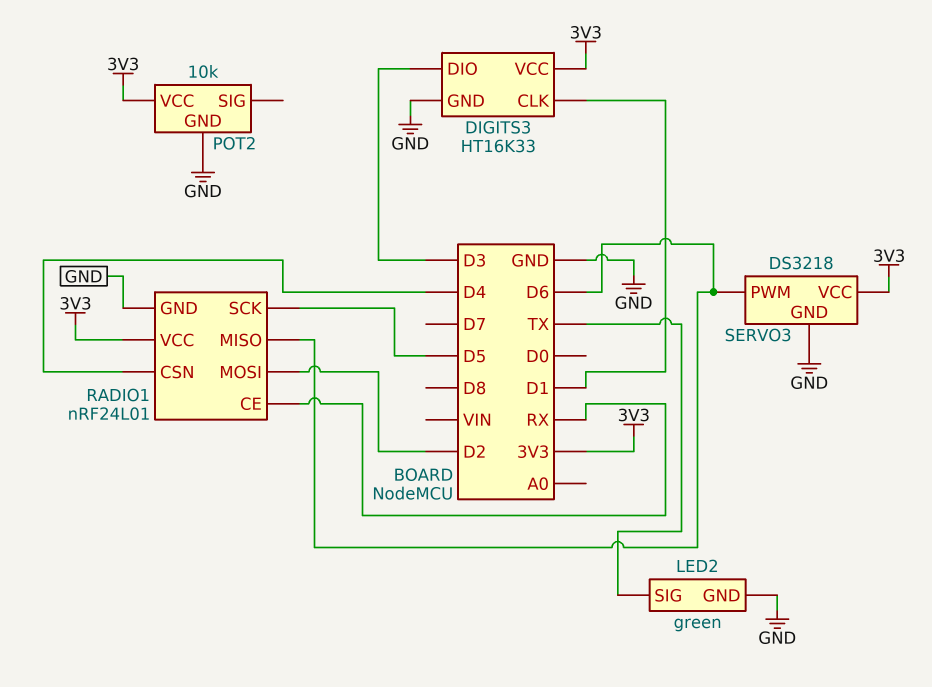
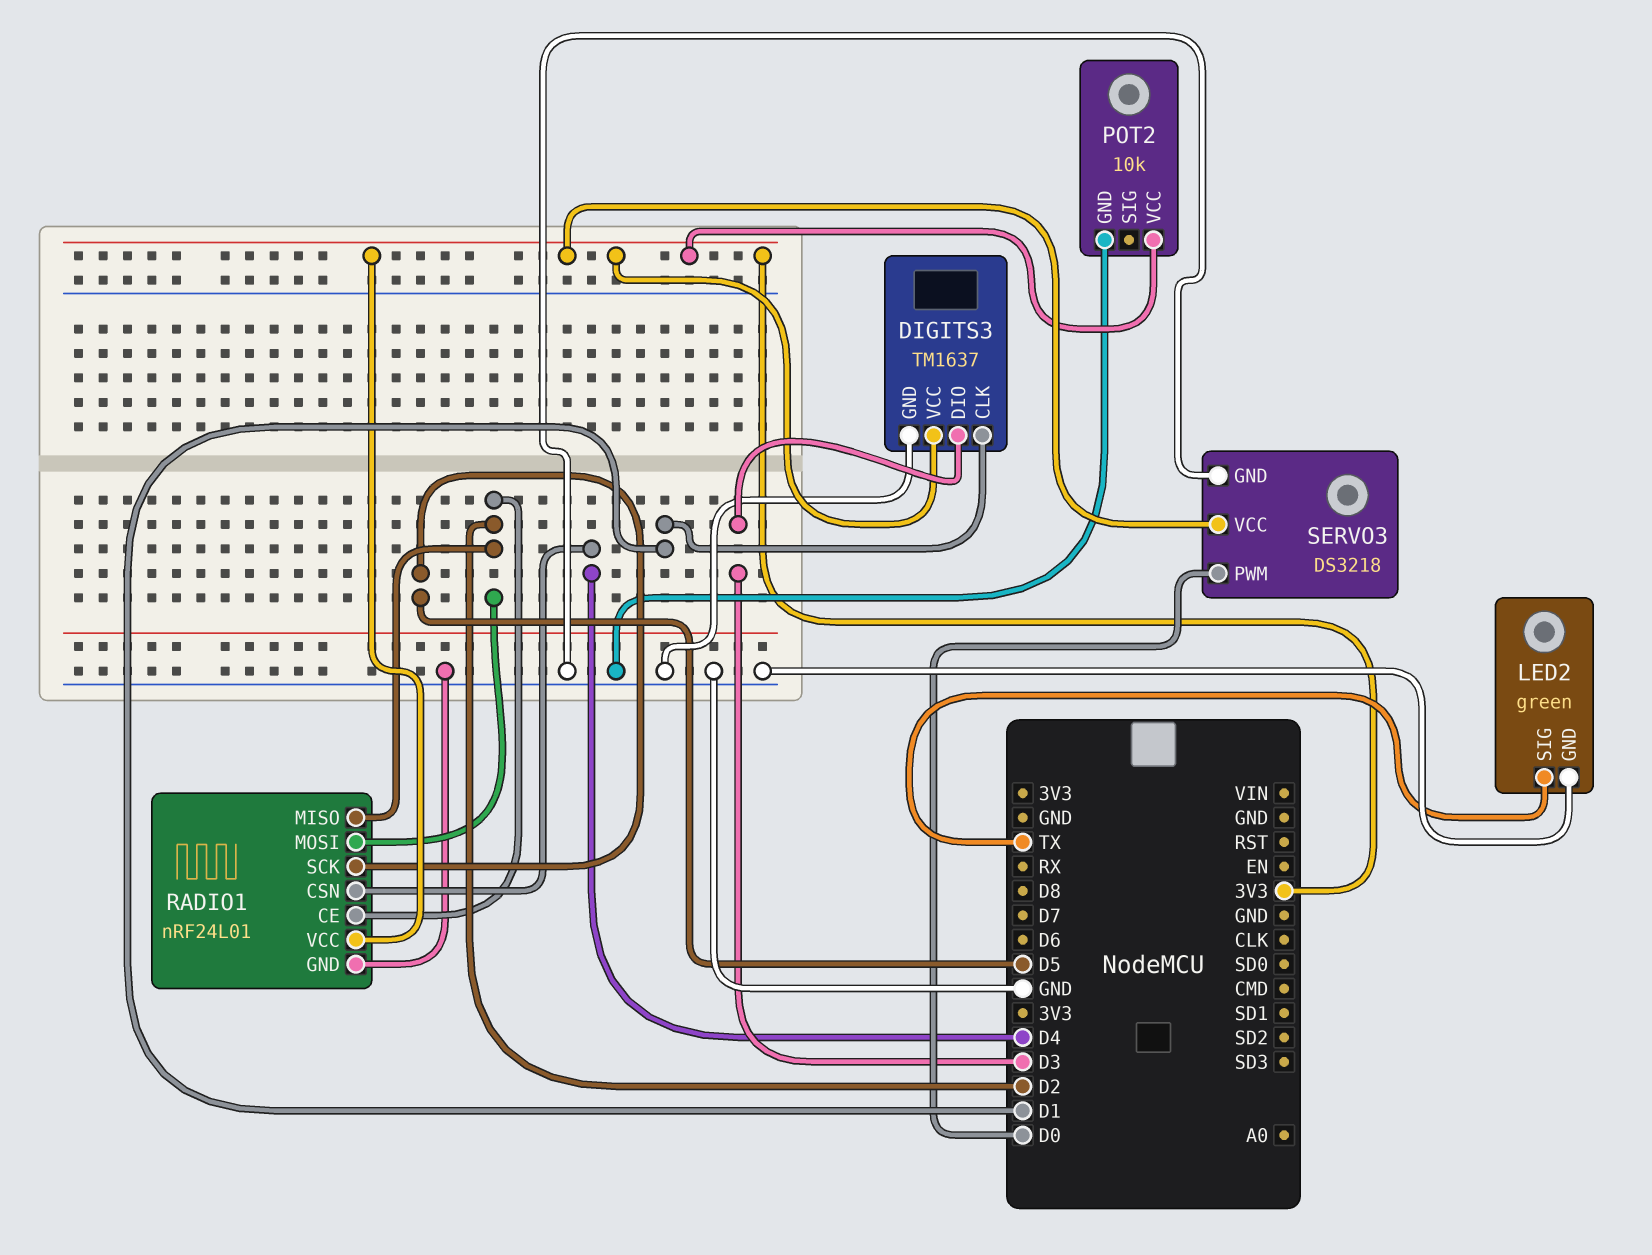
DIGITS3: HT16K33 -> TM1637
RADIO1 pin CE: RX -> D2
RADIO1 pin MISO: D6 -> D2
SERVO3 pin PWM: D6 -> D0

